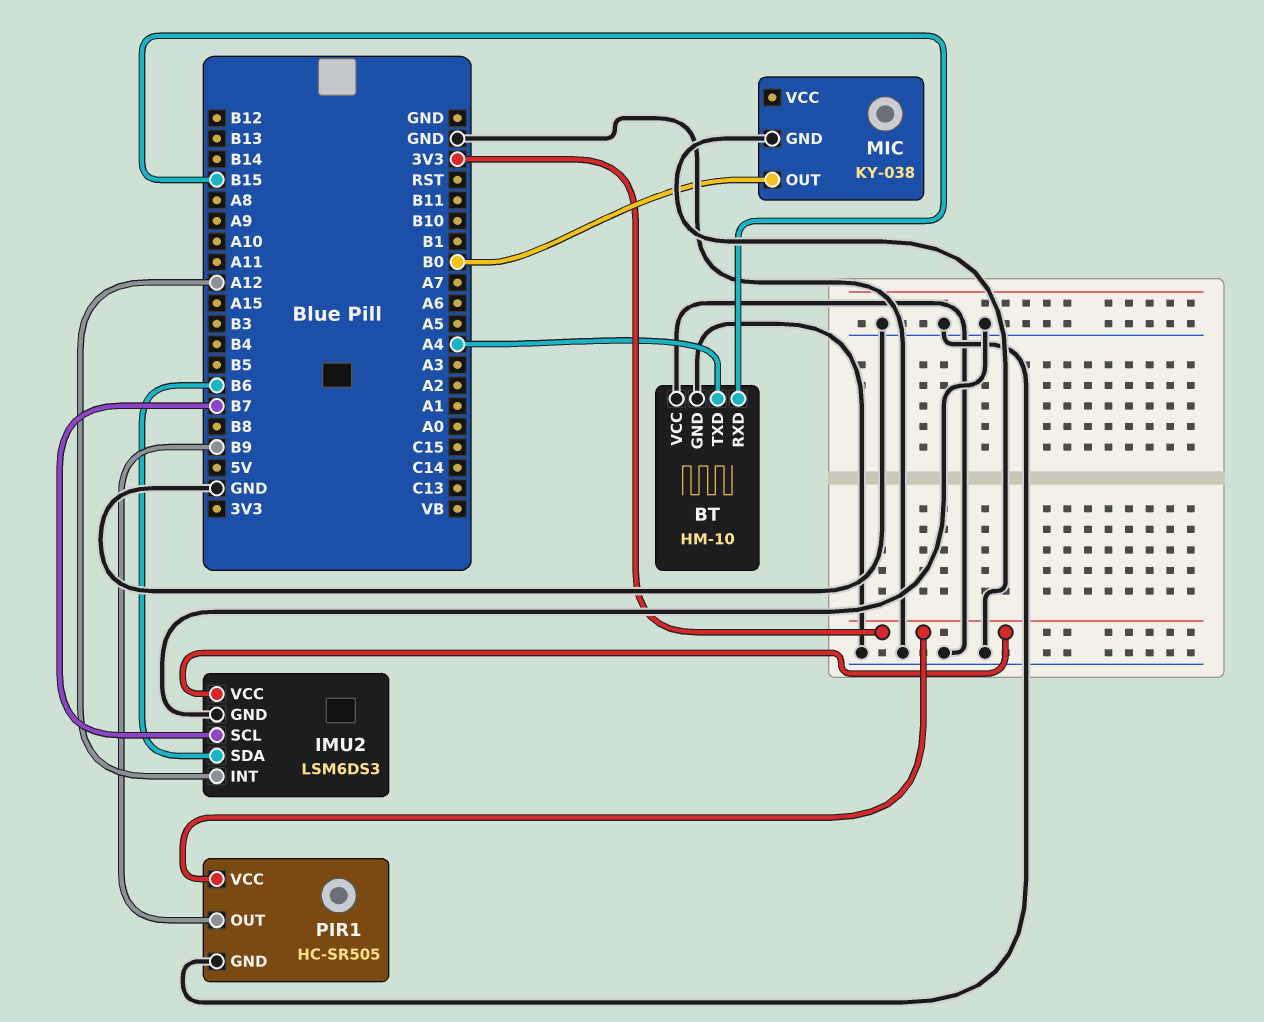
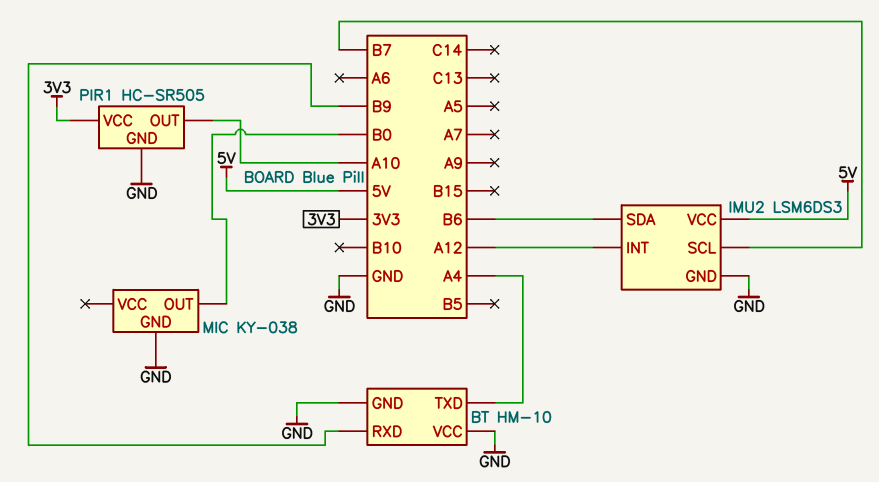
BT pin RXD: B15 -> B9
IMU2 pin VCC: 3V3 -> 5V
PIR1 pin OUT: B9 -> A10

